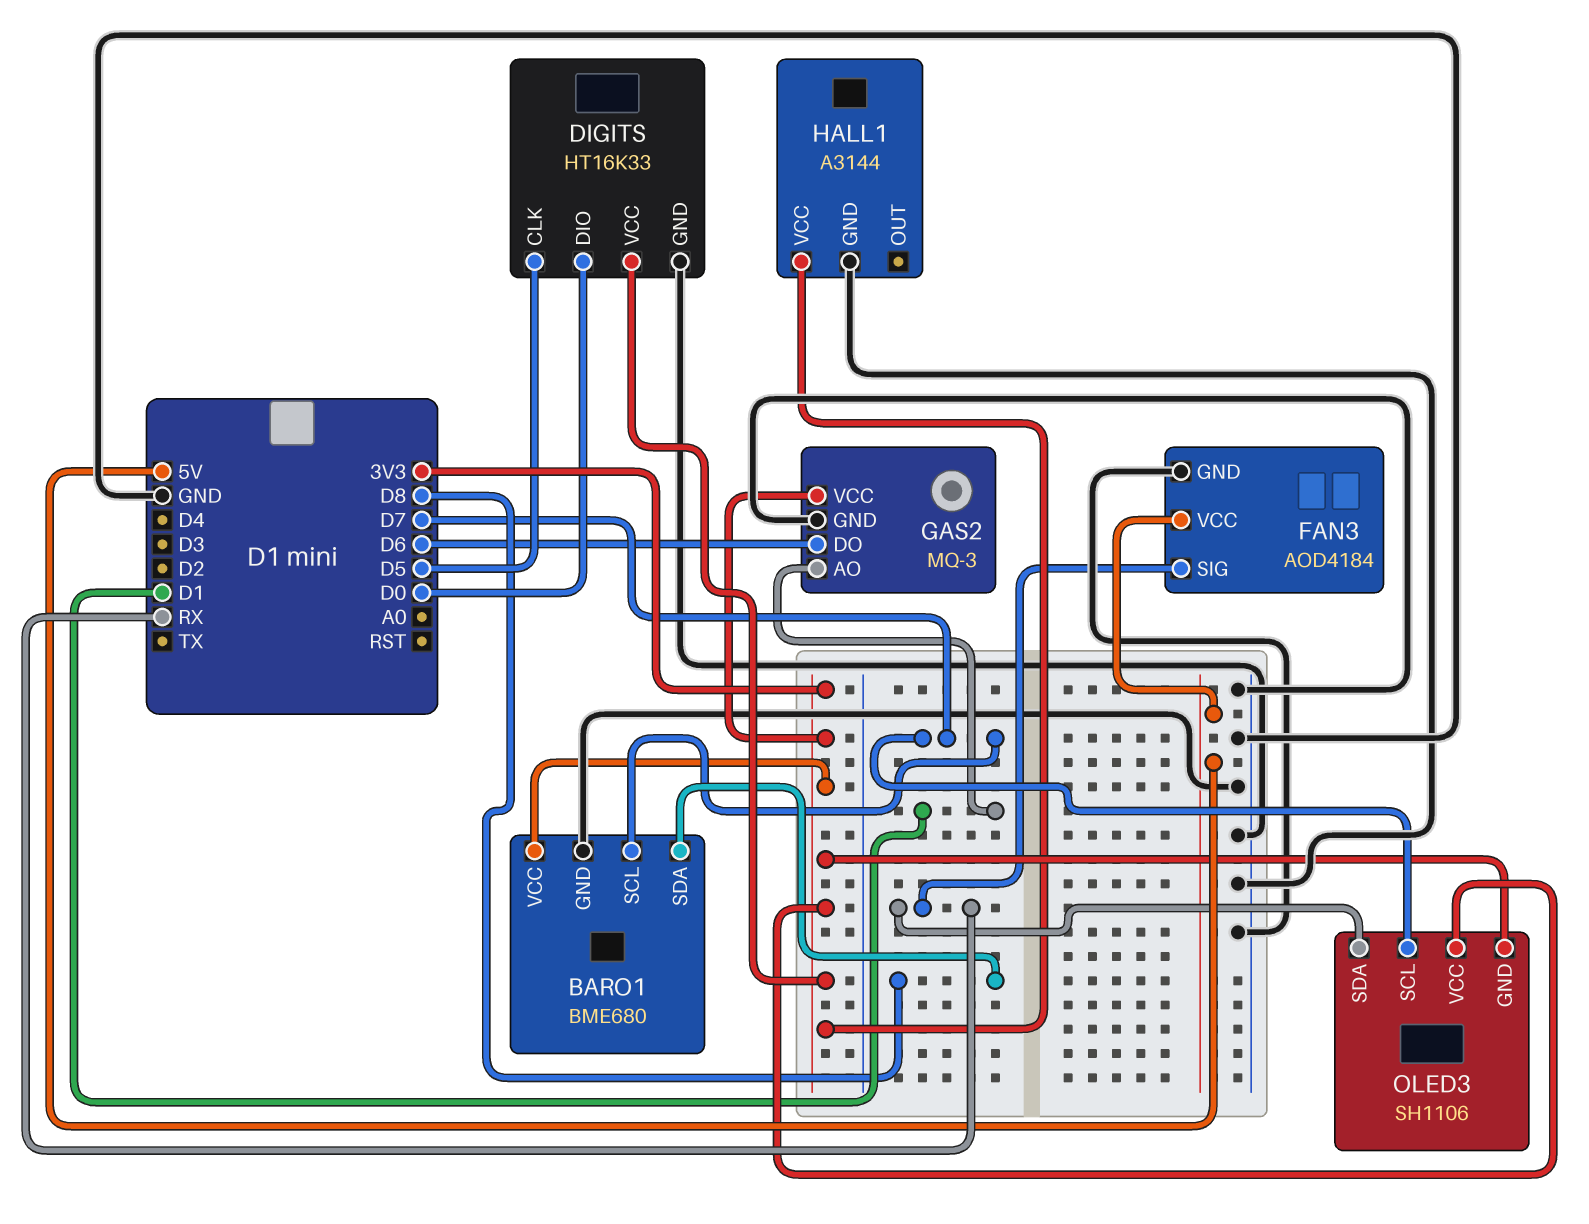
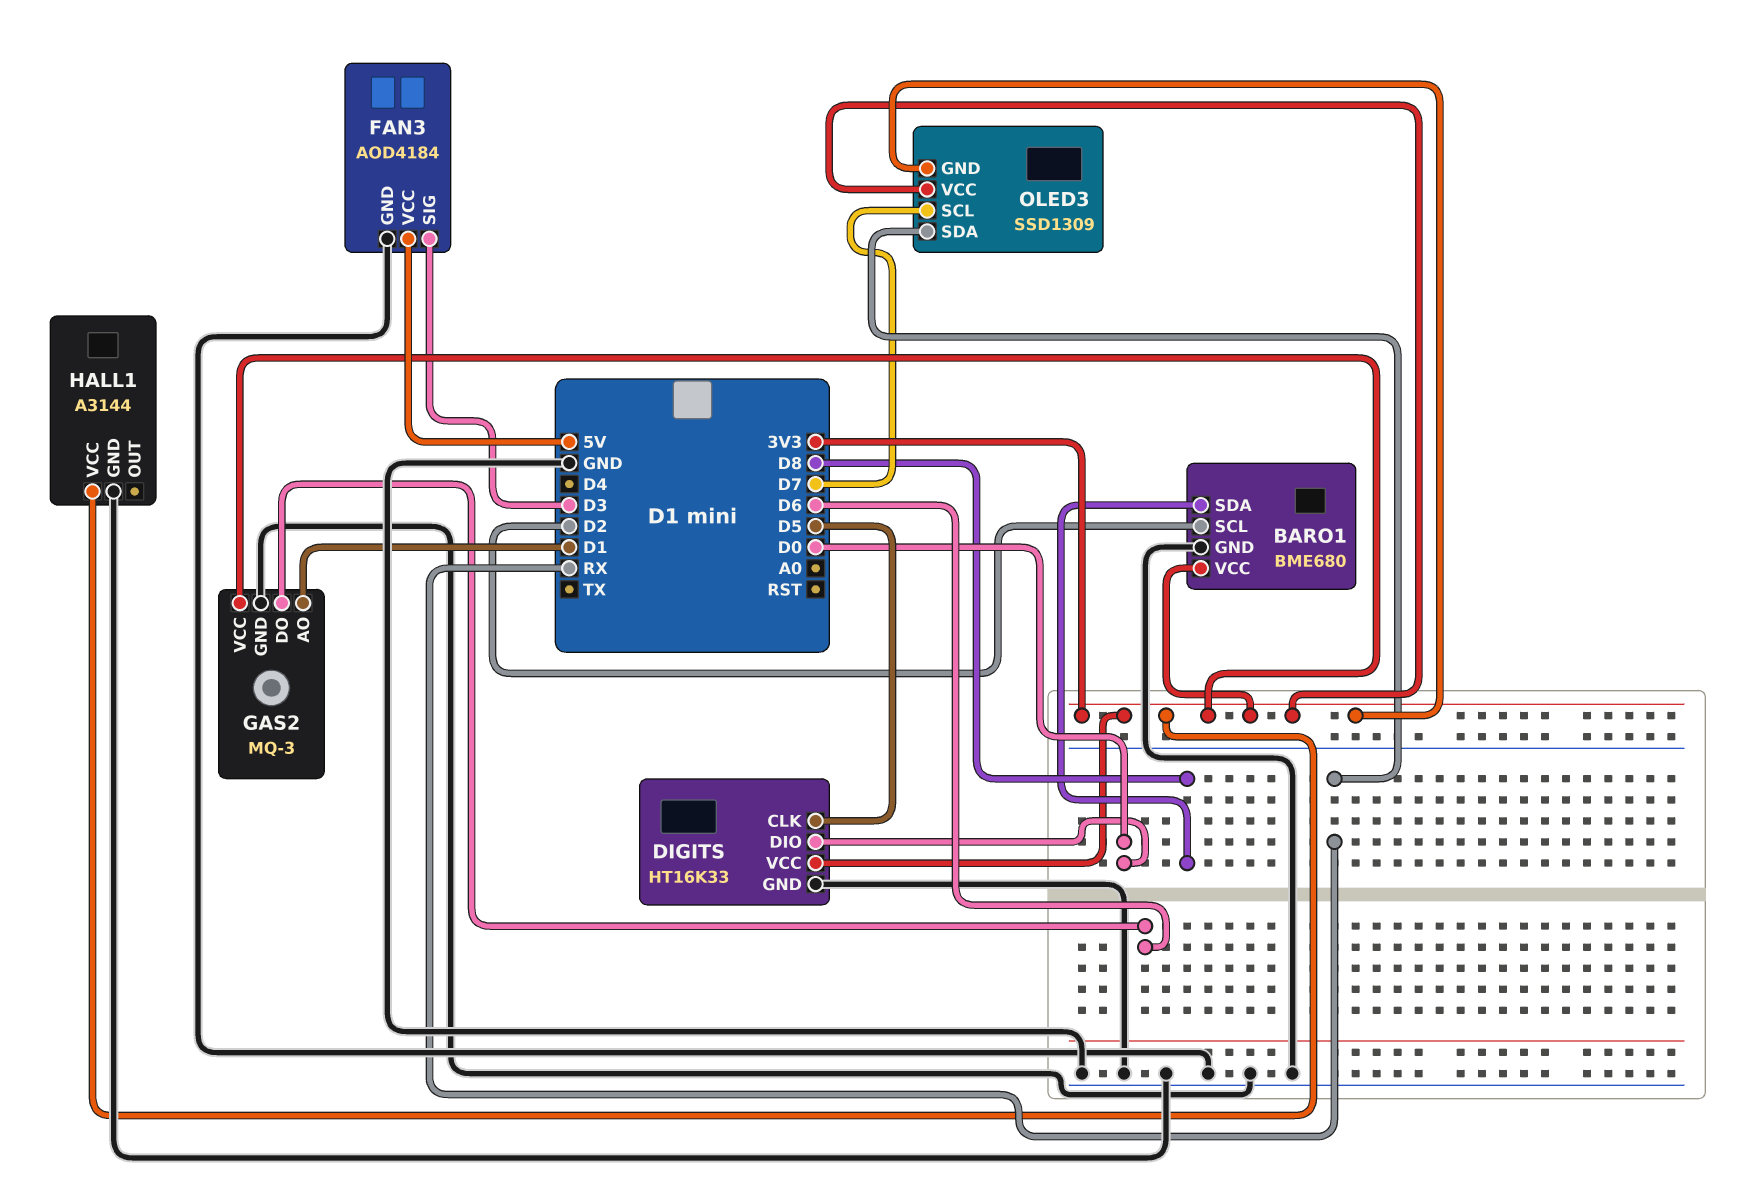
BARO1 pin SCL: D7 -> D2
FAN3 pin SIG: RX -> D3
OLED3: SH1106 -> SSD1309

